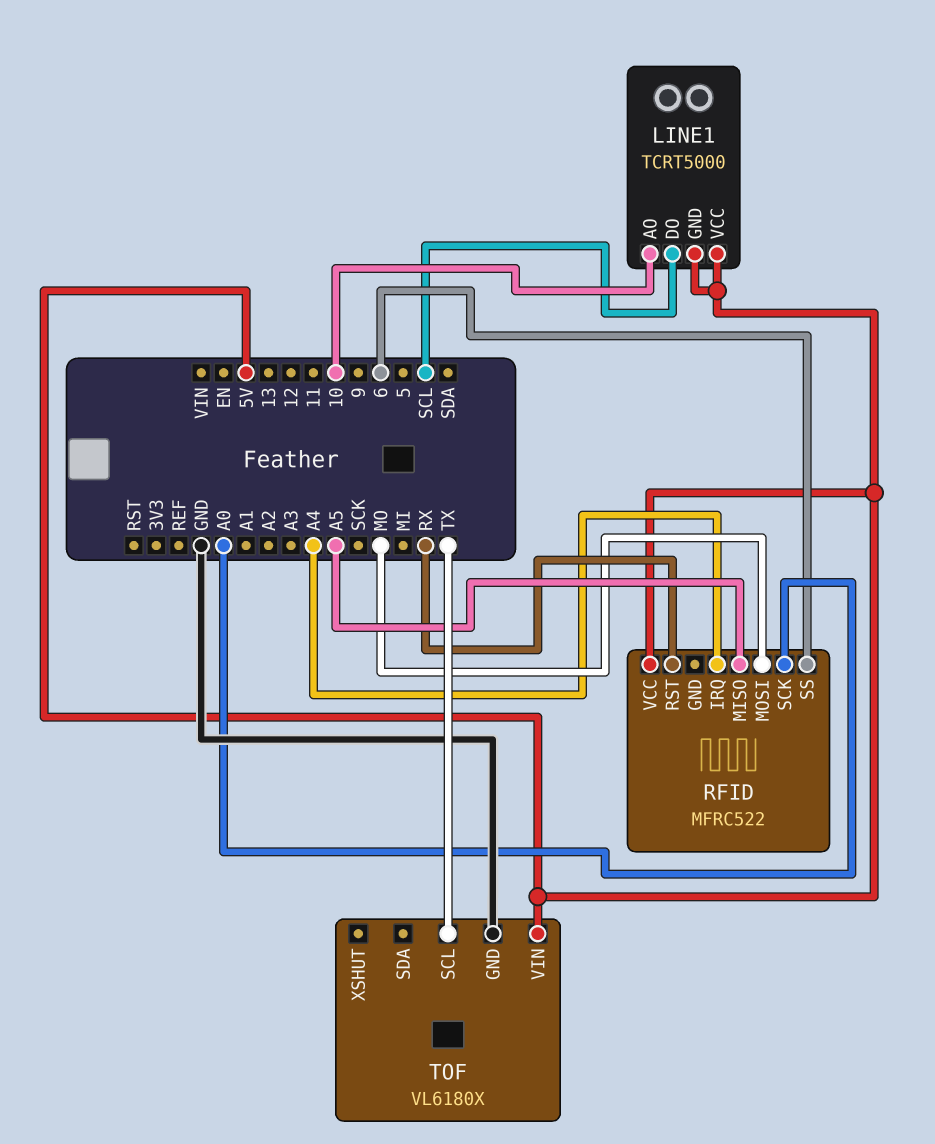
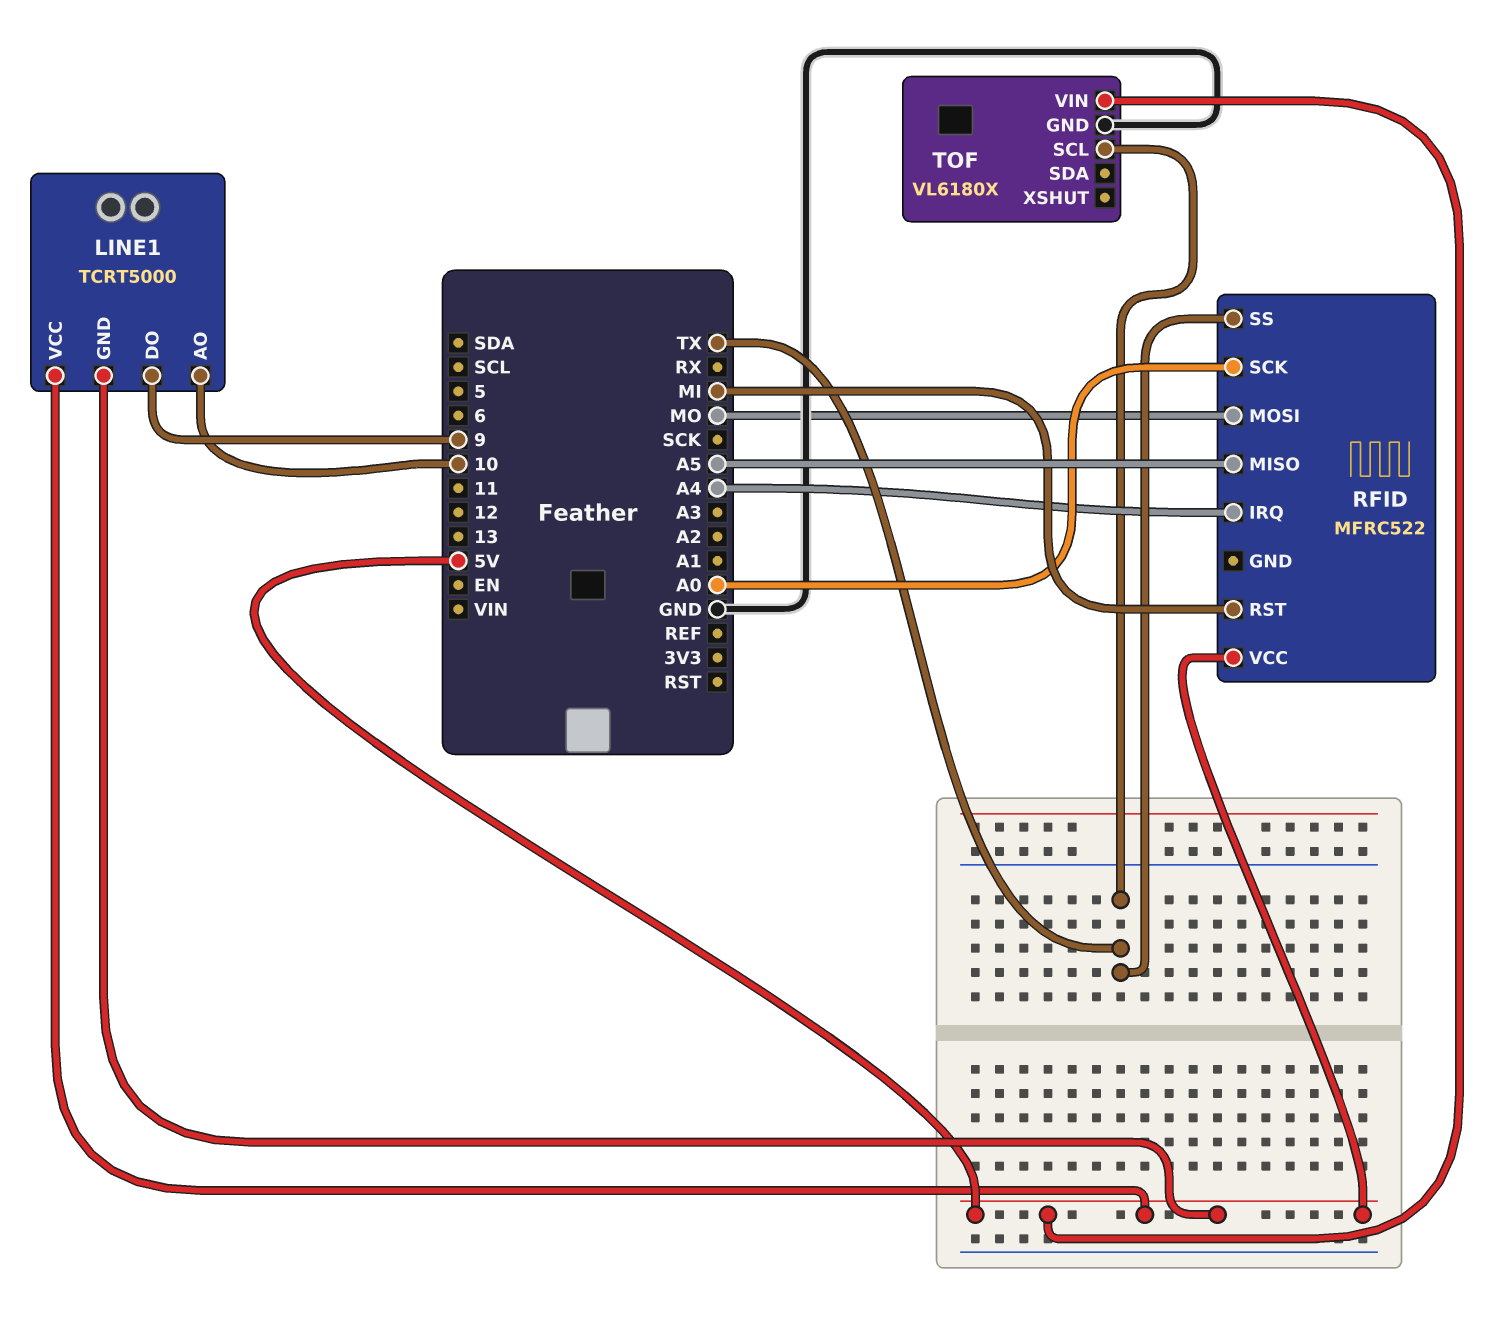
LINE1 pin DO: SCL -> 9
RFID pin RST: RX -> MI
RFID pin SS: 6 -> TX

